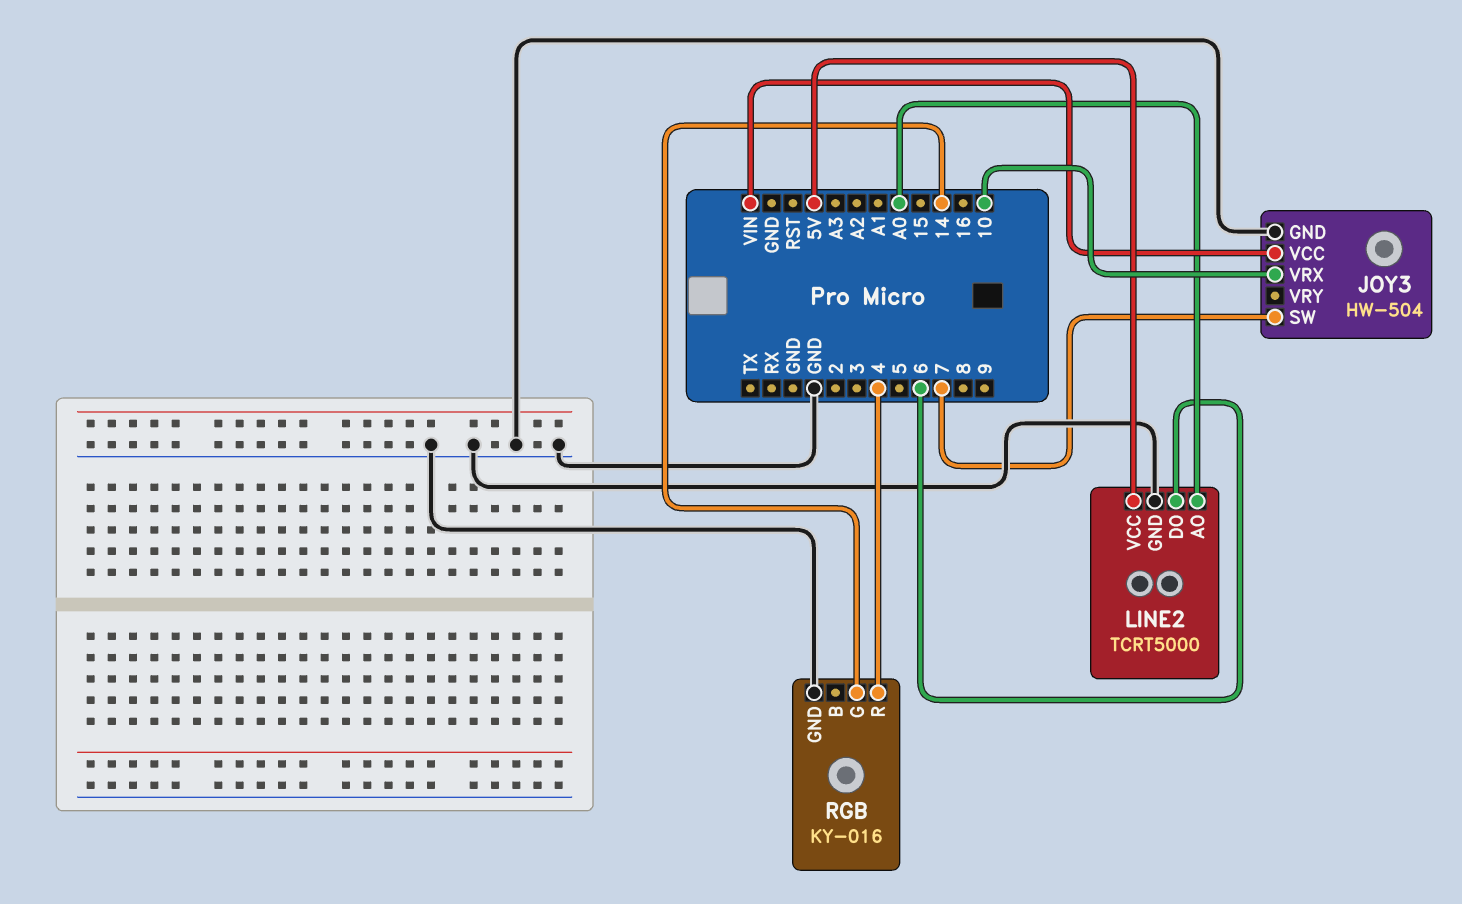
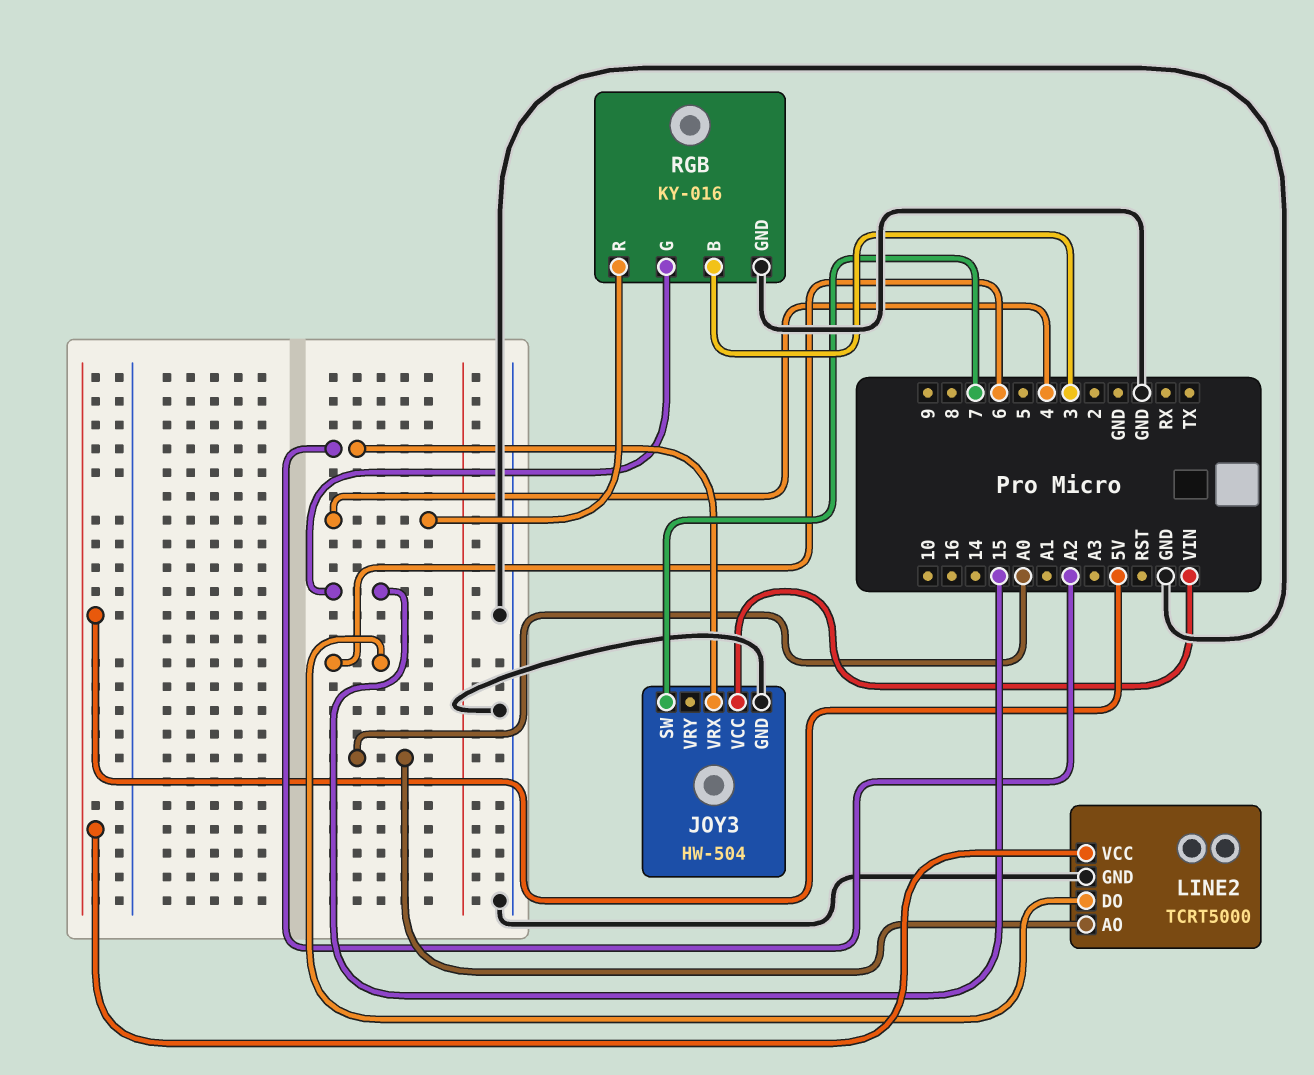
JOY3 pin VRX: 10 -> A2
RGB pin B: none -> 3
RGB pin G: 14 -> 15

